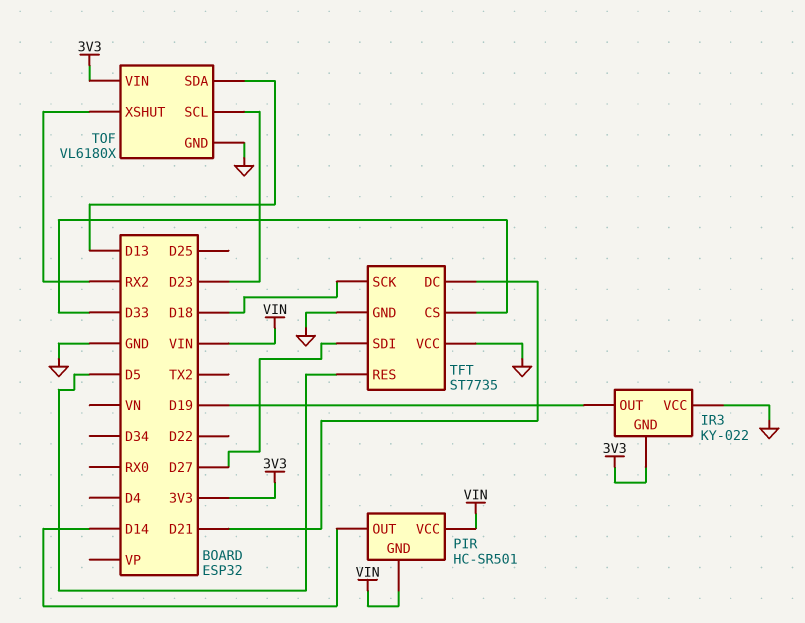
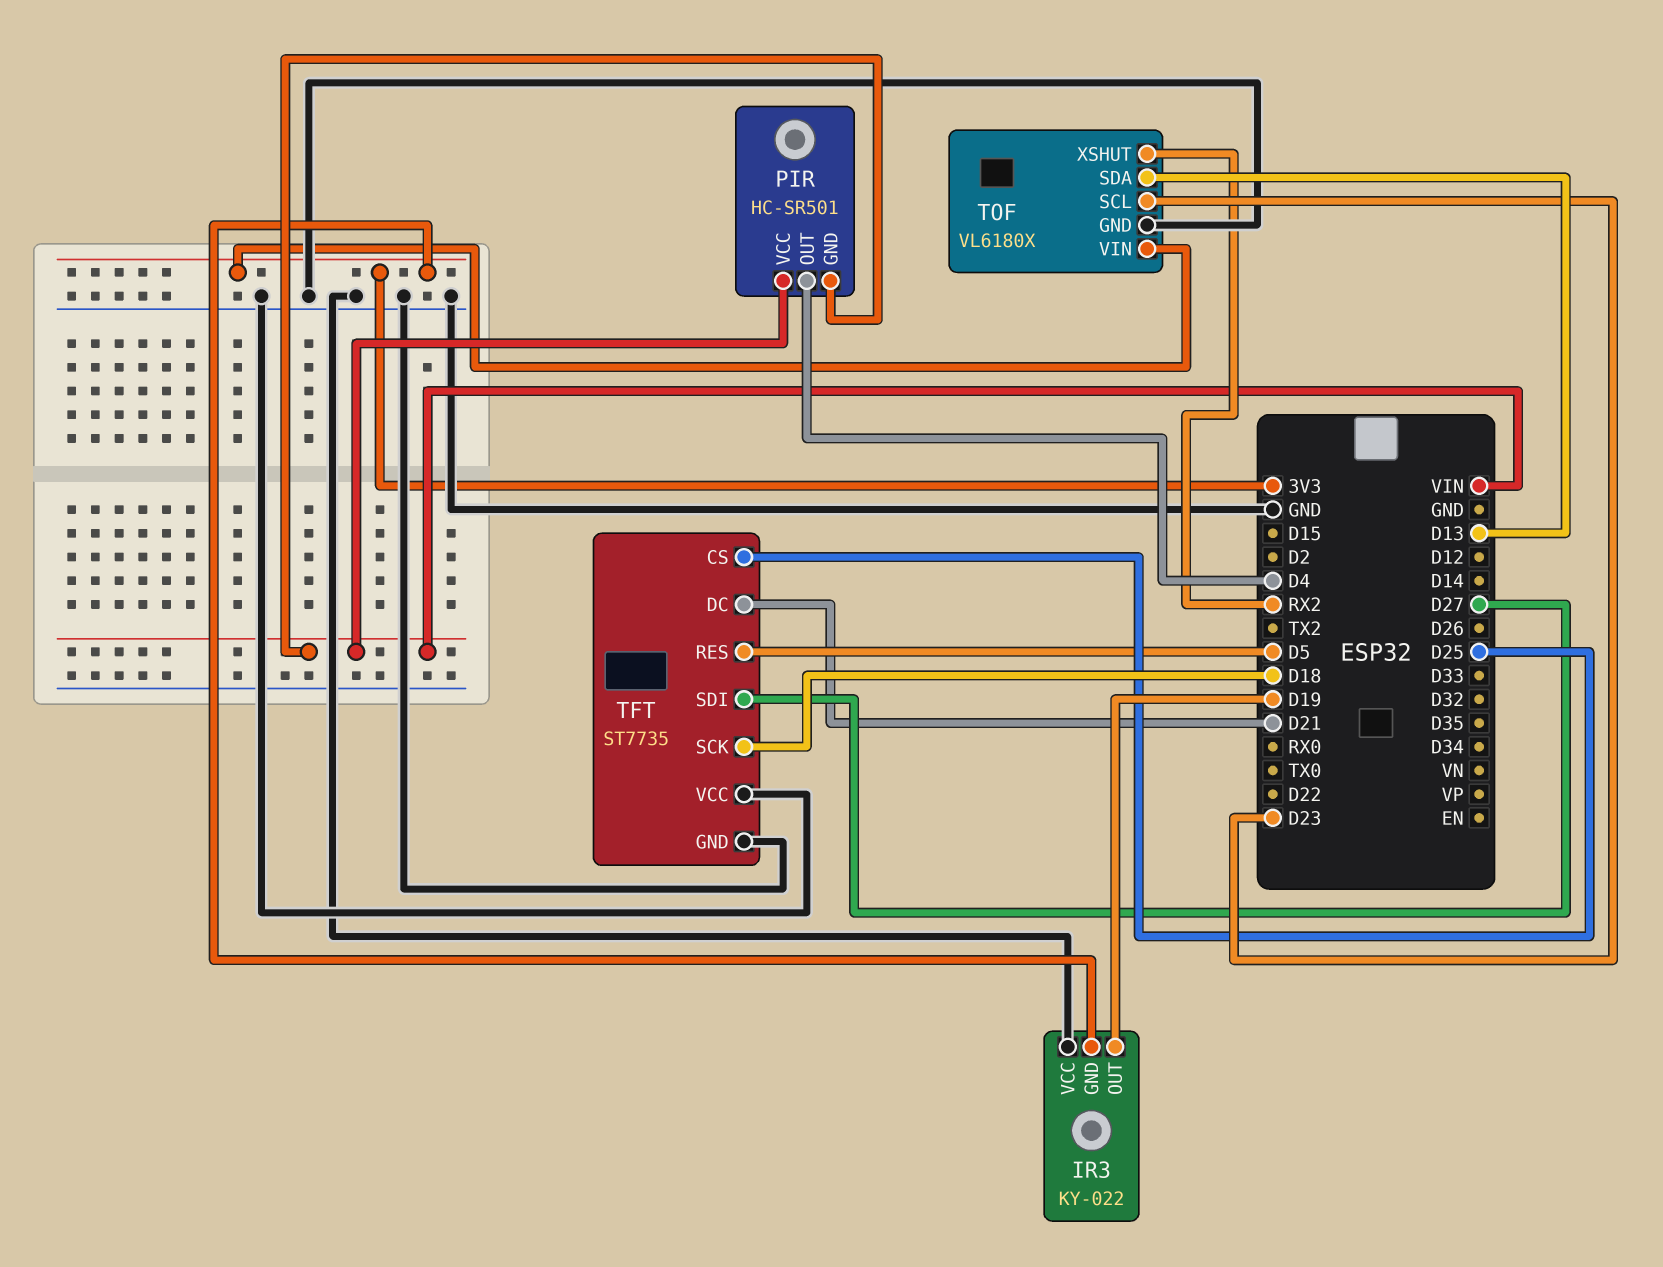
PIR pin OUT: D14 -> D4
TFT pin CS: D33 -> D25

